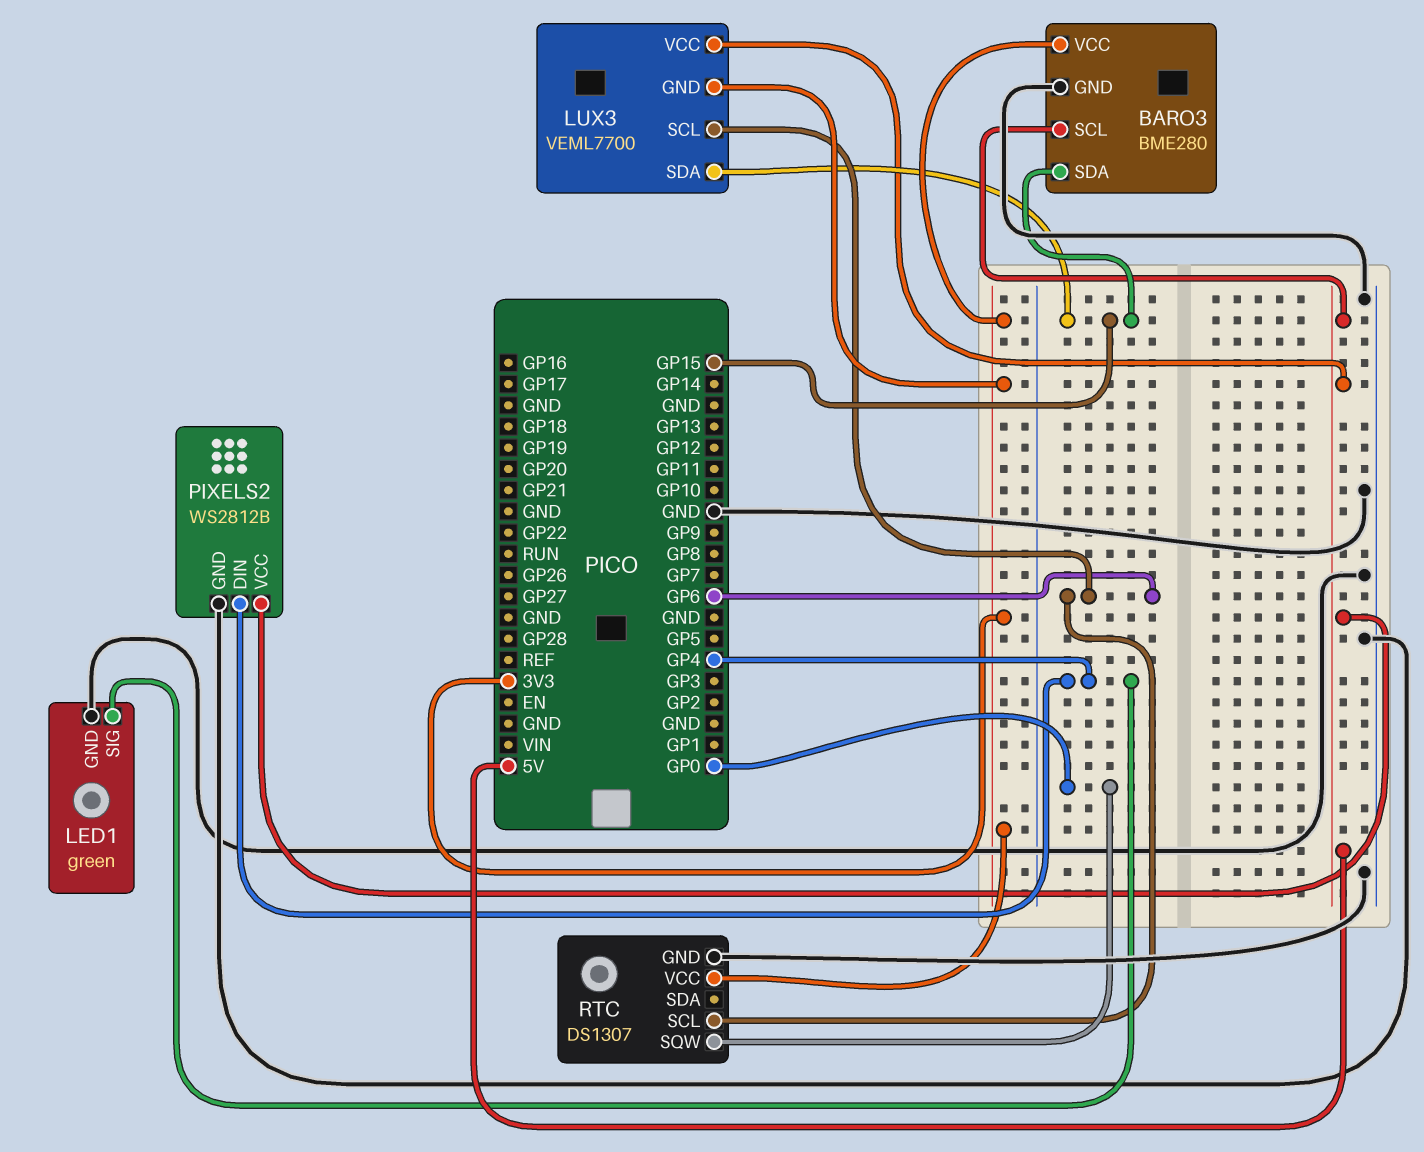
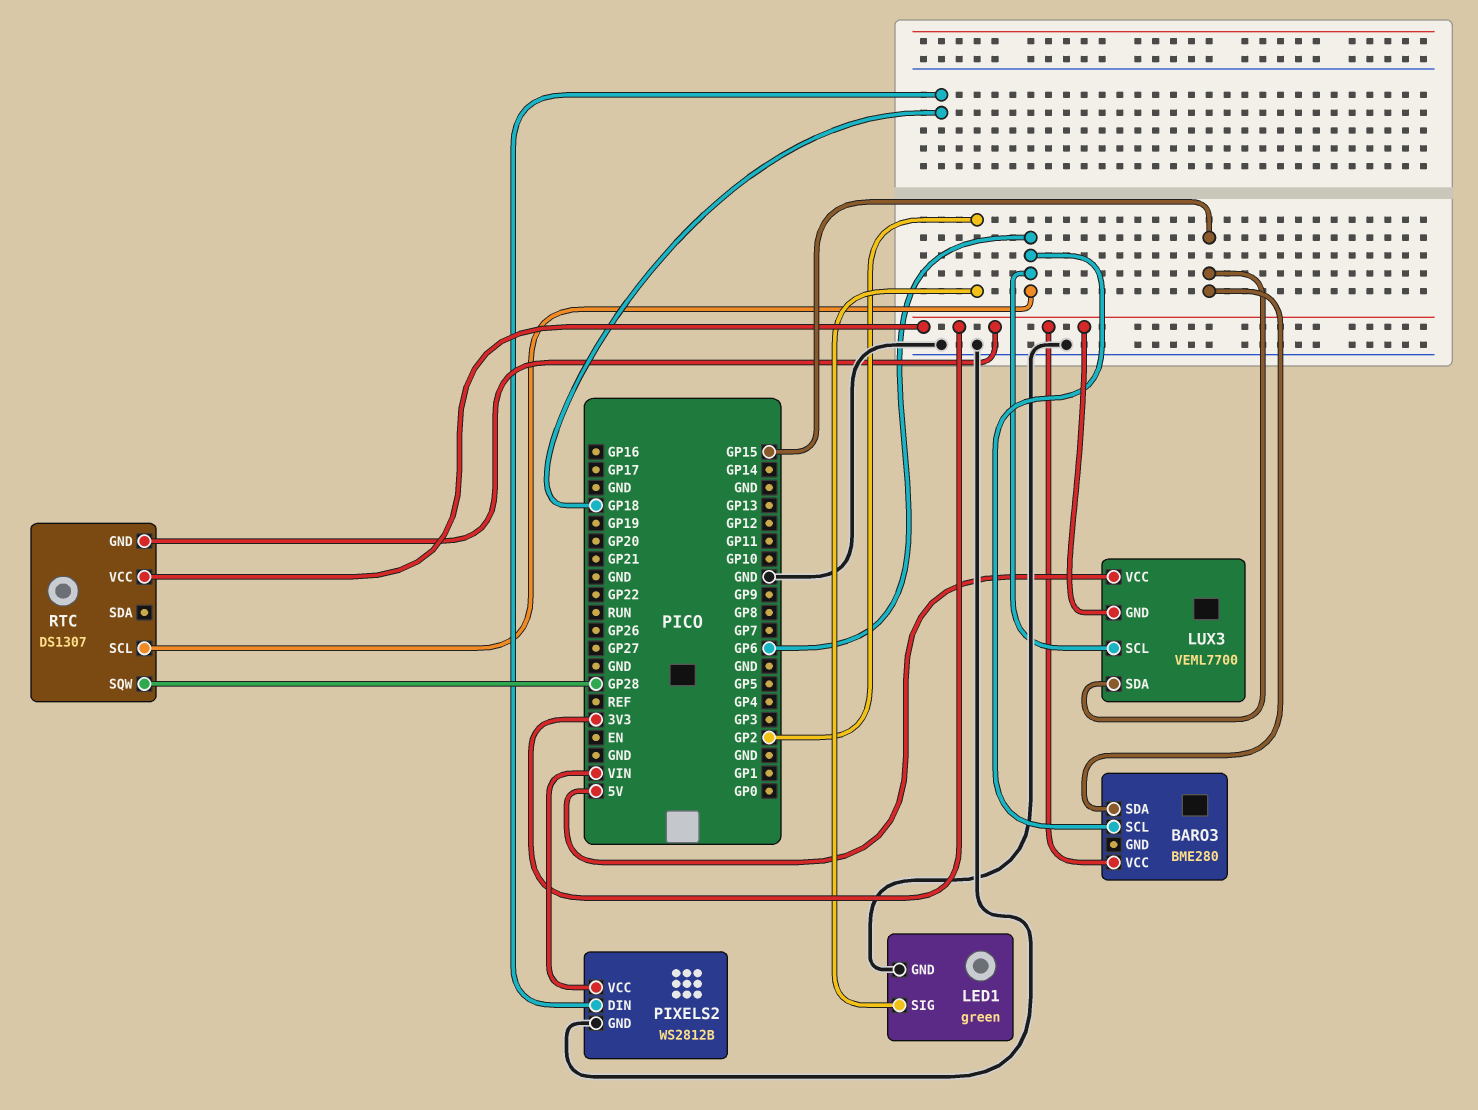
BARO3 pin GND: GND -> none
BARO3 pin SCL: 5V -> GP6
LED1 pin SIG: GP4 -> GP2
PIXELS2 pin DIN: GP4 -> GP18
PIXELS2 pin VCC: 5V -> VIN
RTC pin GND: GND -> 3V3
RTC pin SQW: GP0 -> GP28

